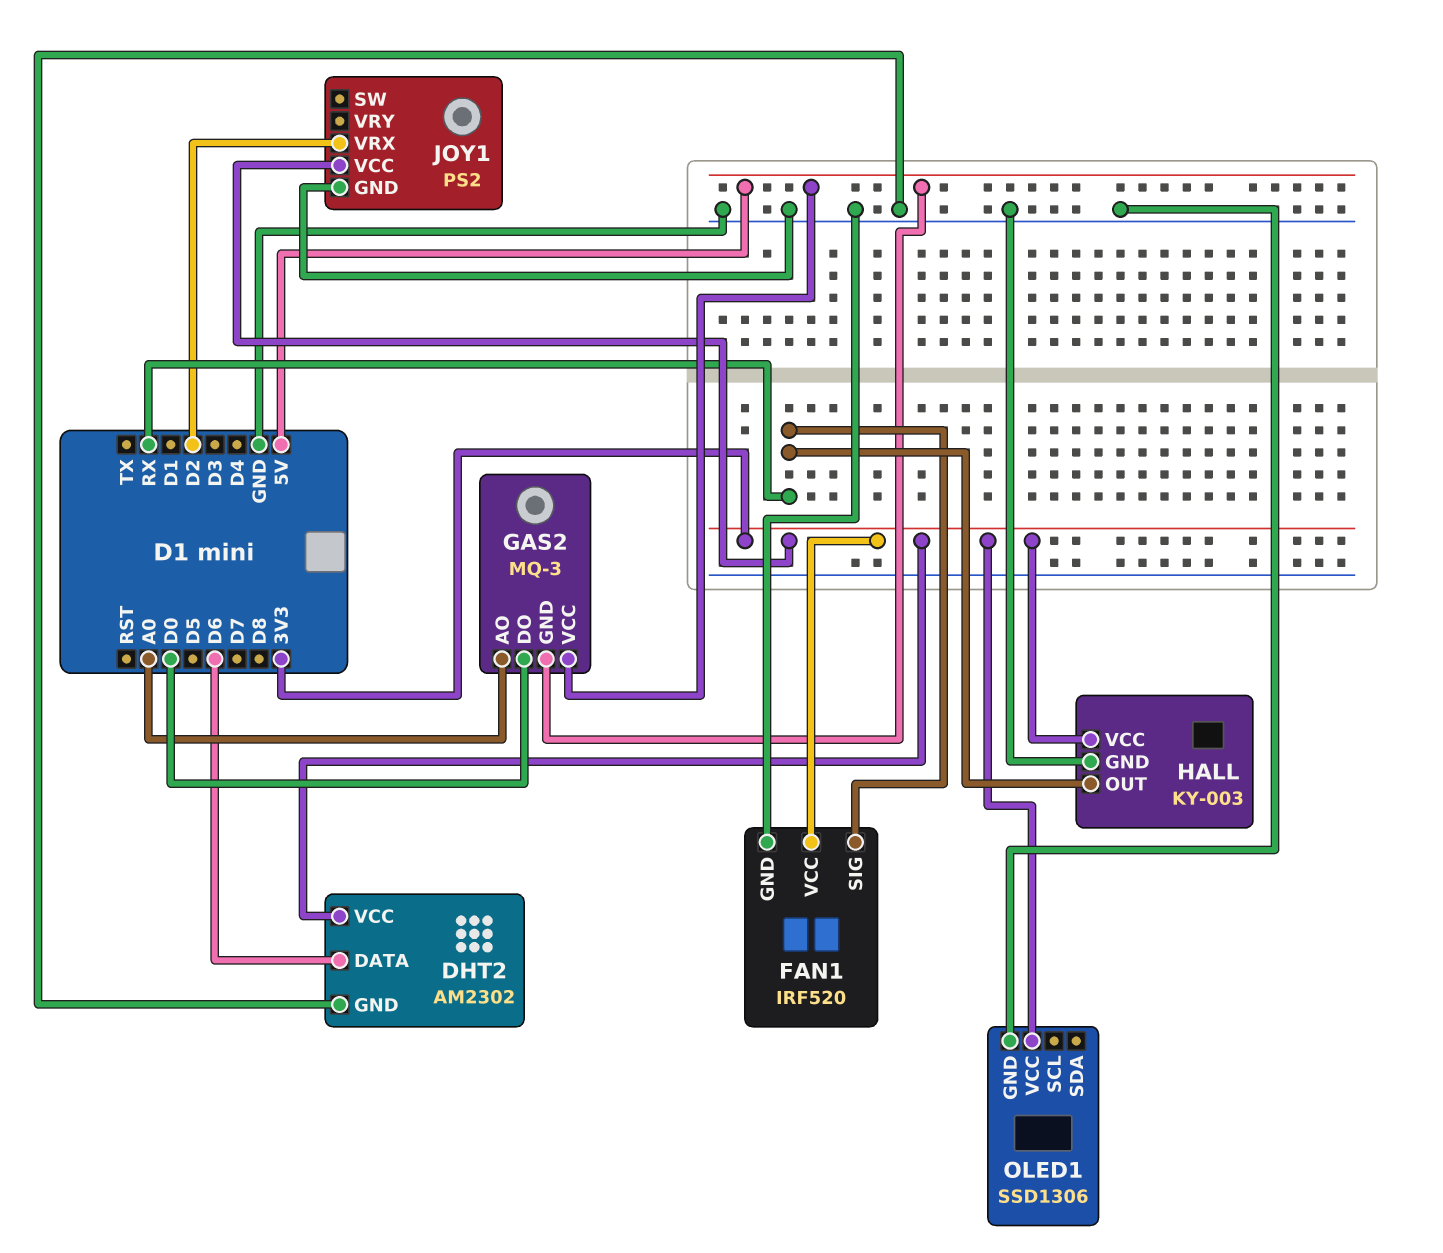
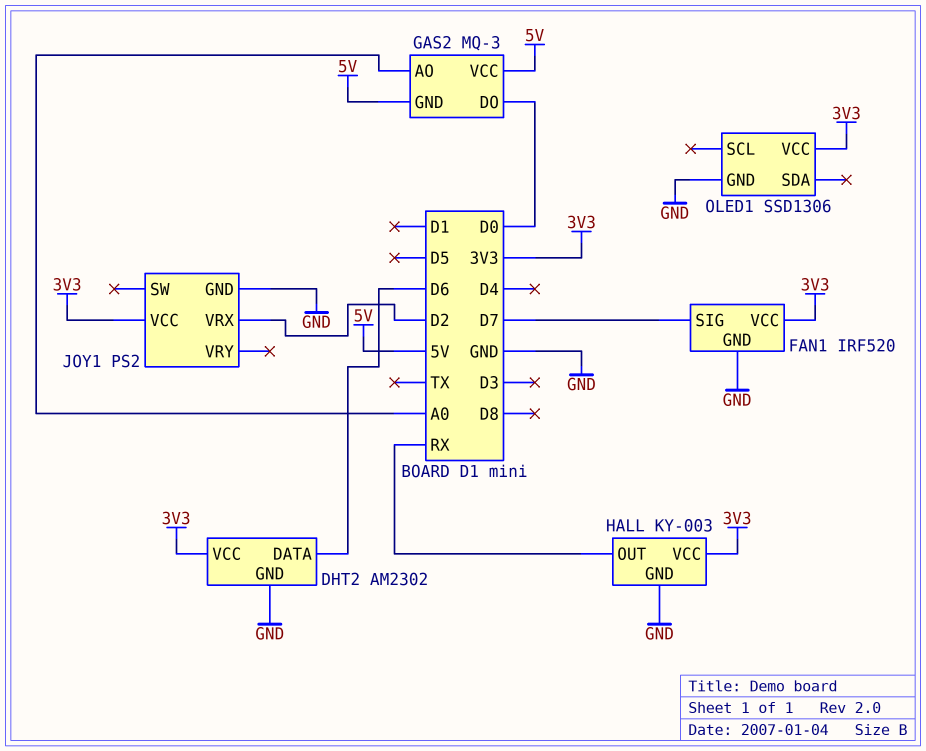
FAN1 pin SIG: RX -> D7

